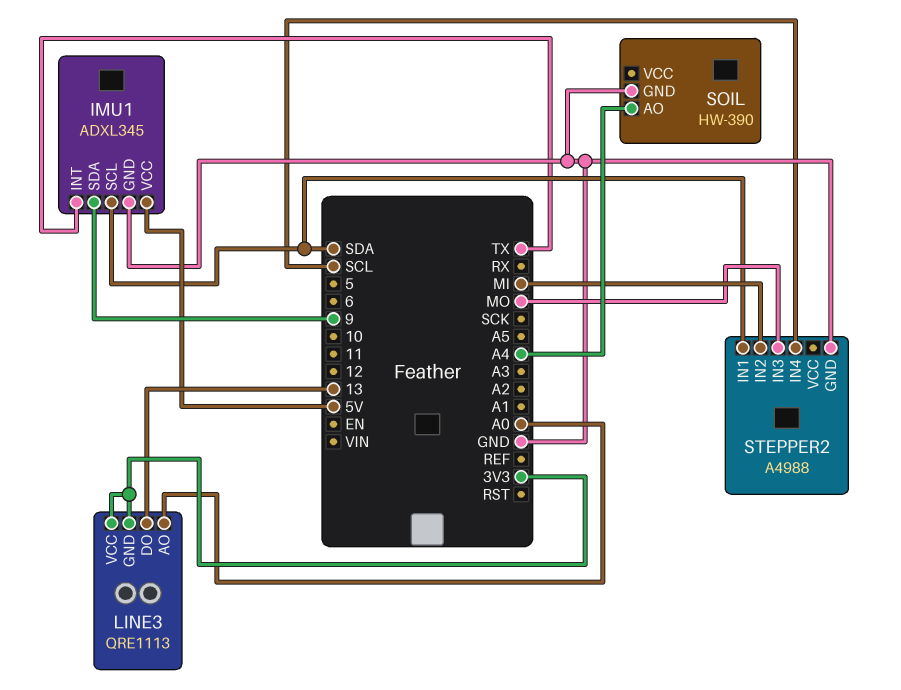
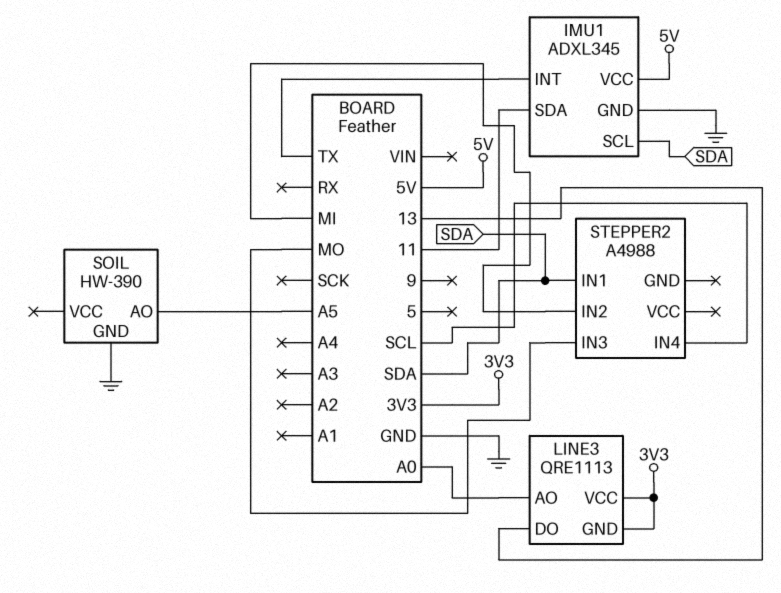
IMU1 pin SDA: 9 -> 11
SOIL pin AO: A4 -> A5
STEPPER2 pin GND: GND -> none

